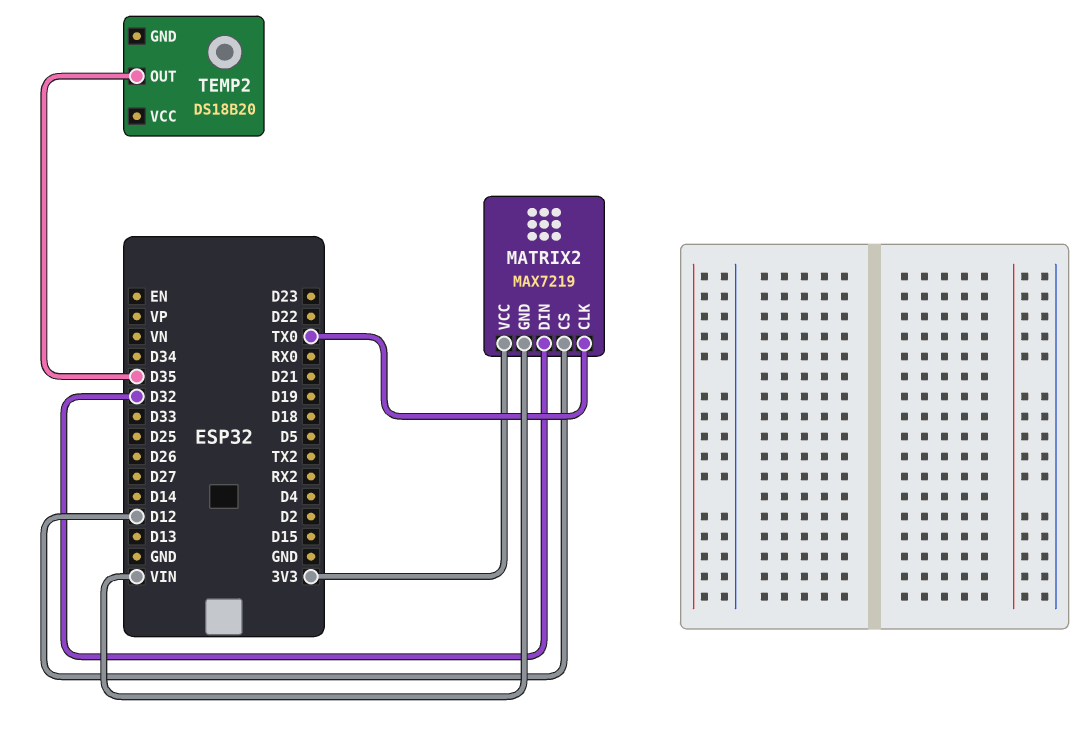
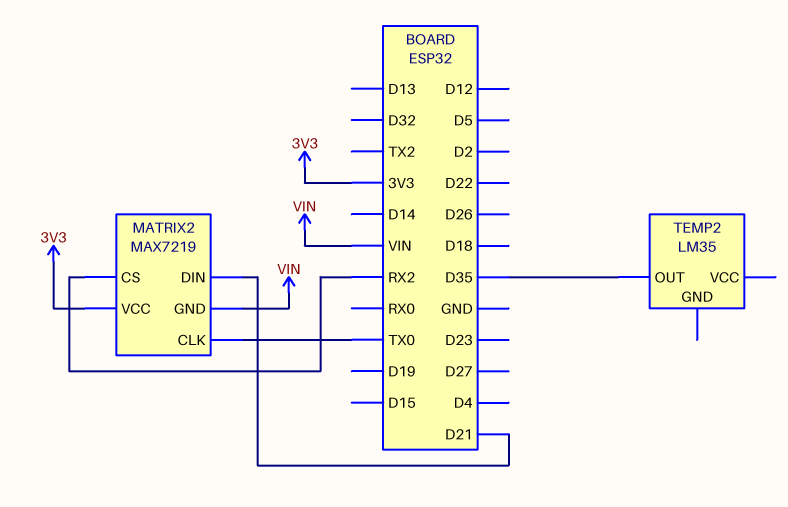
MATRIX2 pin CS: D12 -> RX2
MATRIX2 pin DIN: D32 -> D21
TEMP2: DS18B20 -> LM35

